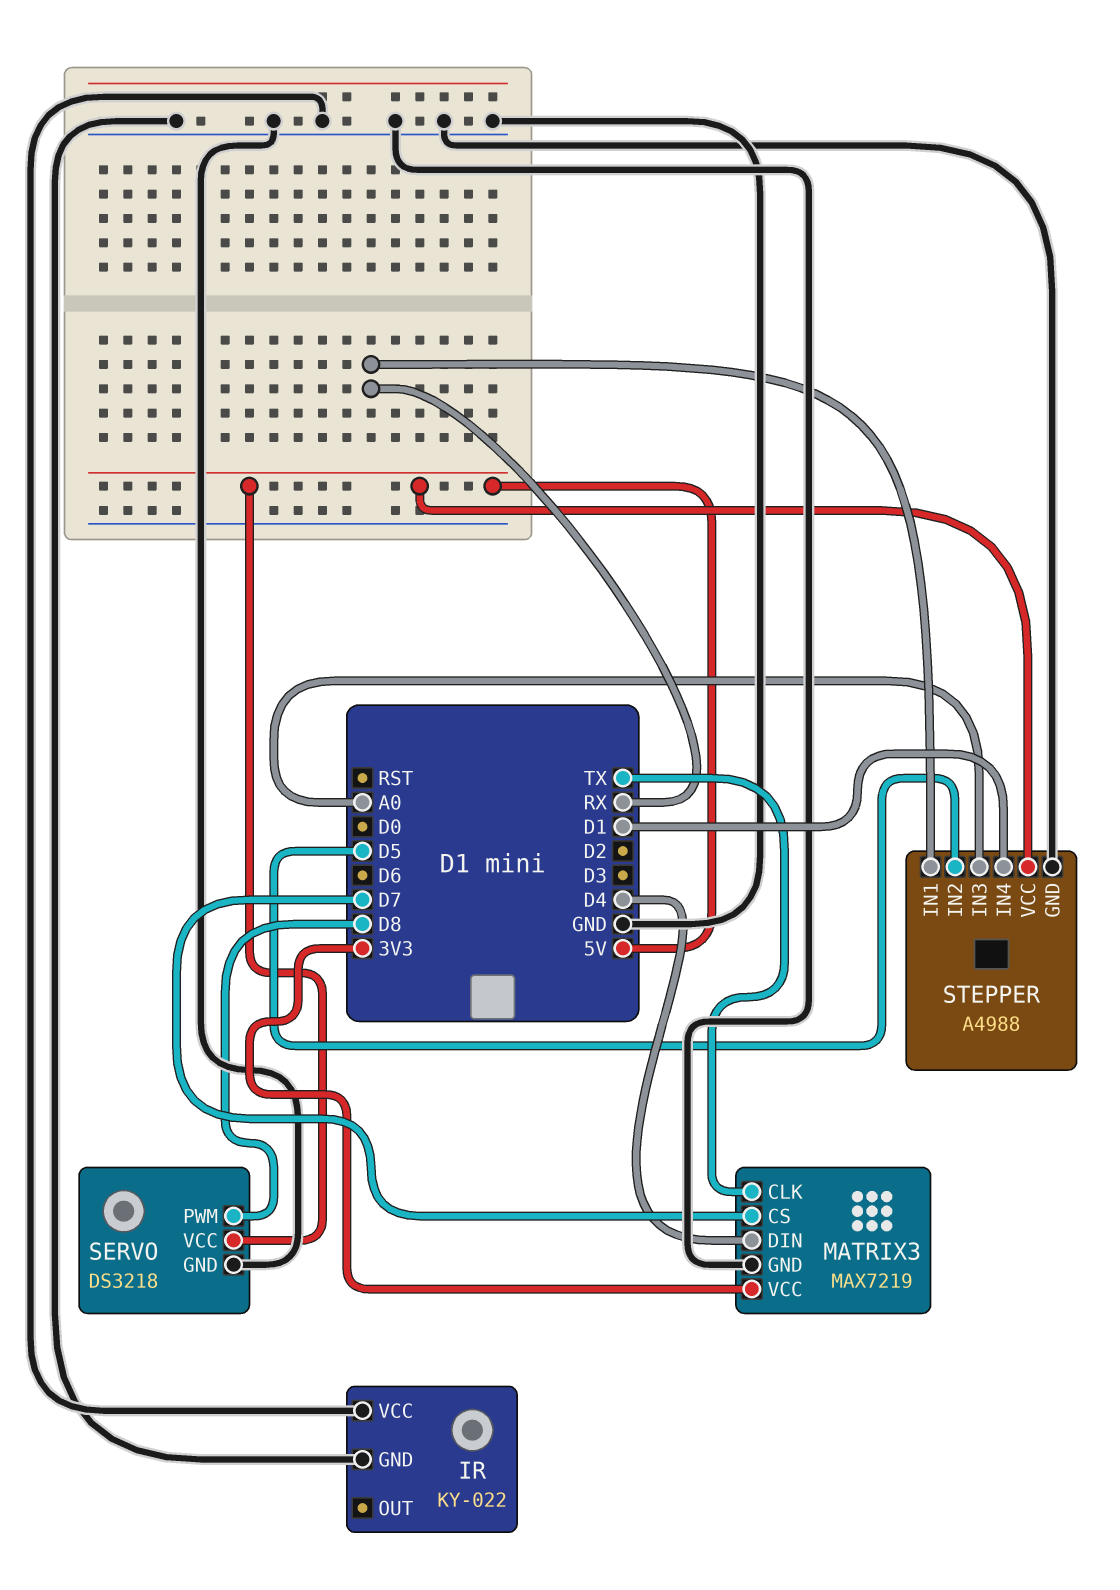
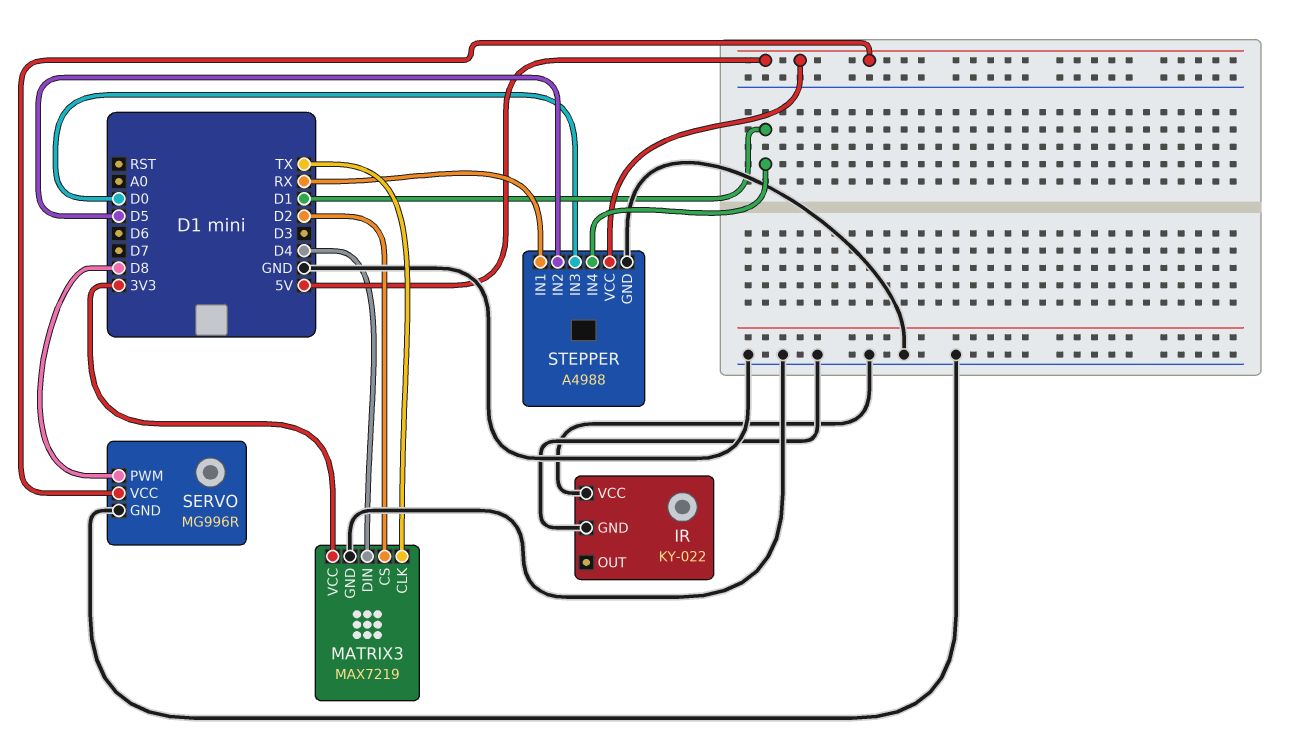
MATRIX3 pin CS: D7 -> D2
SERVO: DS3218 -> MG996R
STEPPER pin IN3: A0 -> D0

